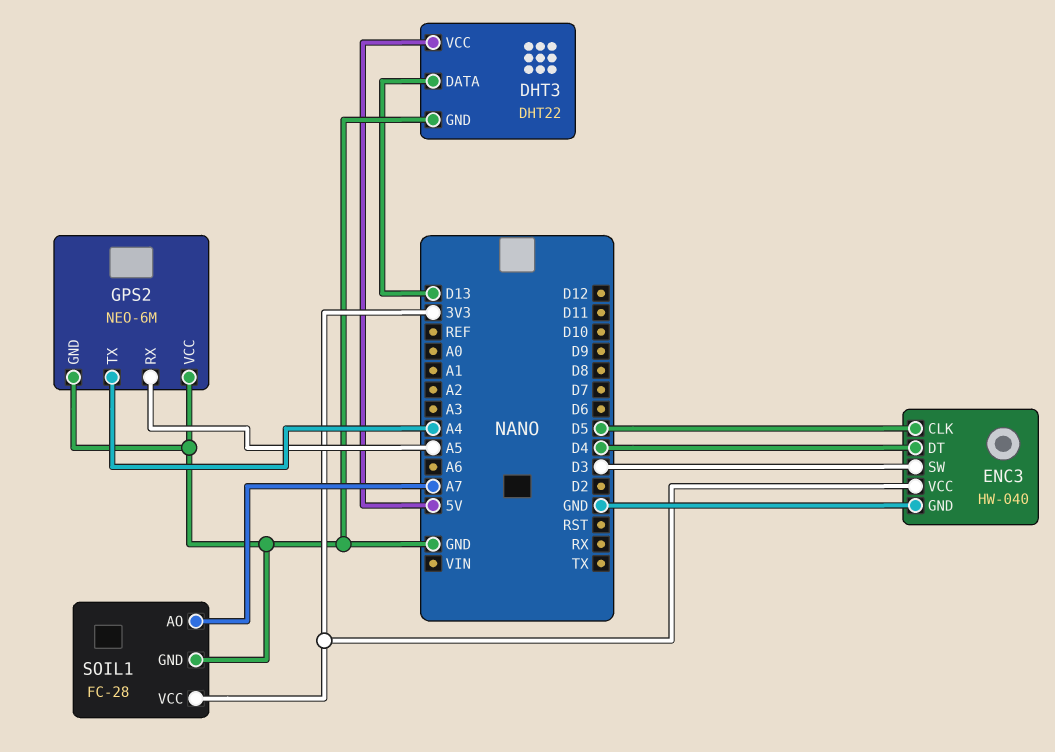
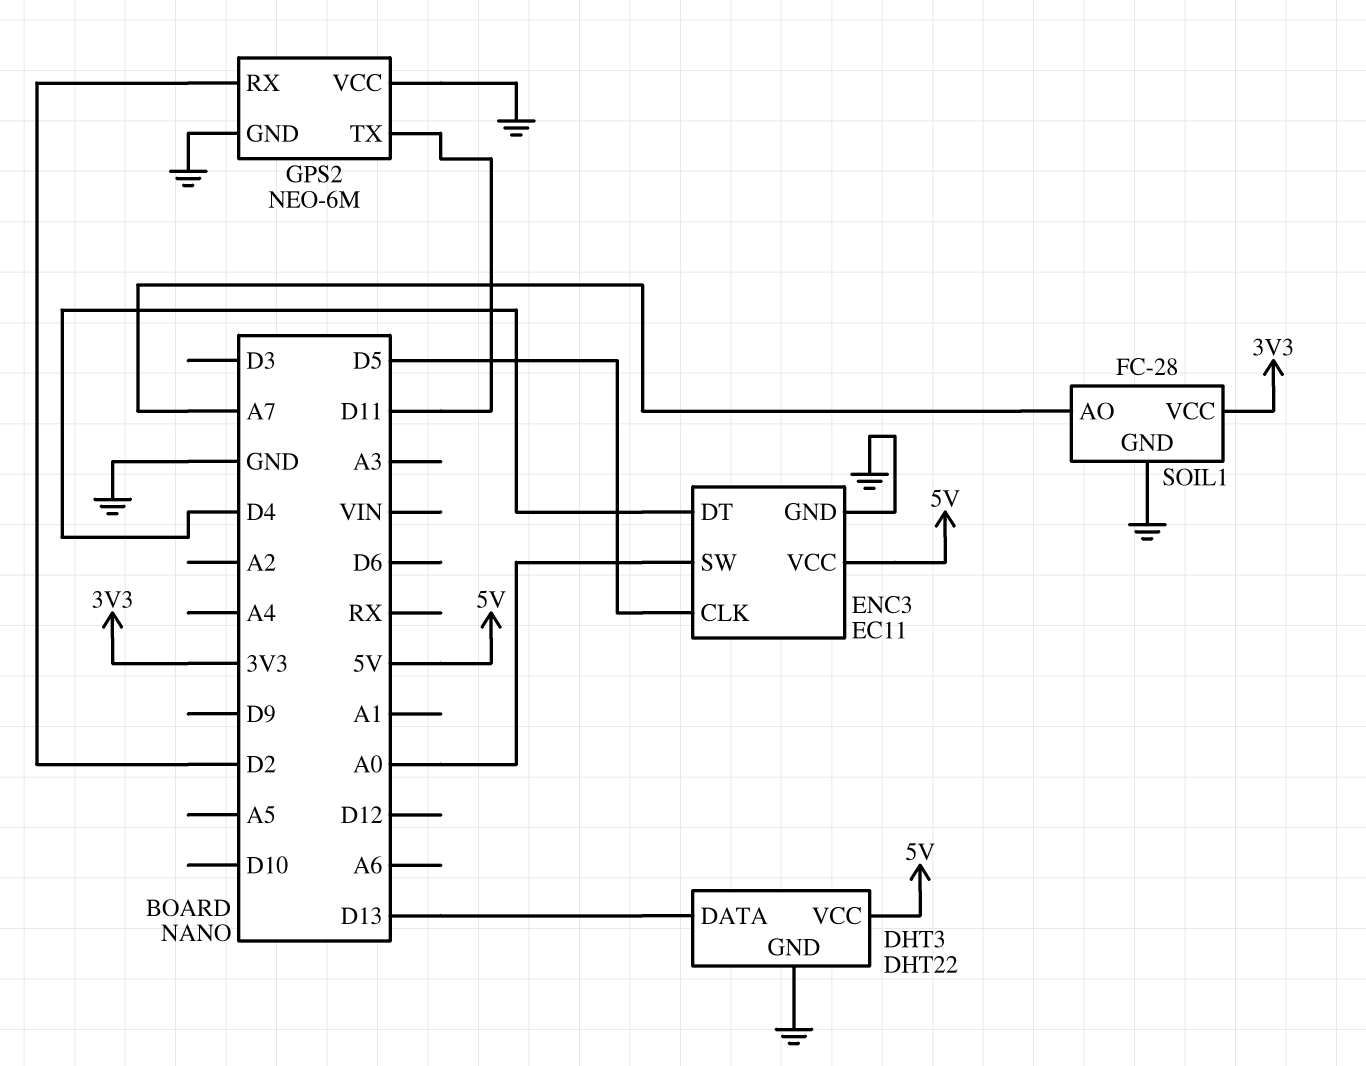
ENC3: HW-040 -> EC11
ENC3 pin SW: D3 -> A0
ENC3 pin VCC: 3V3 -> 5V
GPS2 pin RX: A5 -> D2
GPS2 pin TX: A4 -> D11

